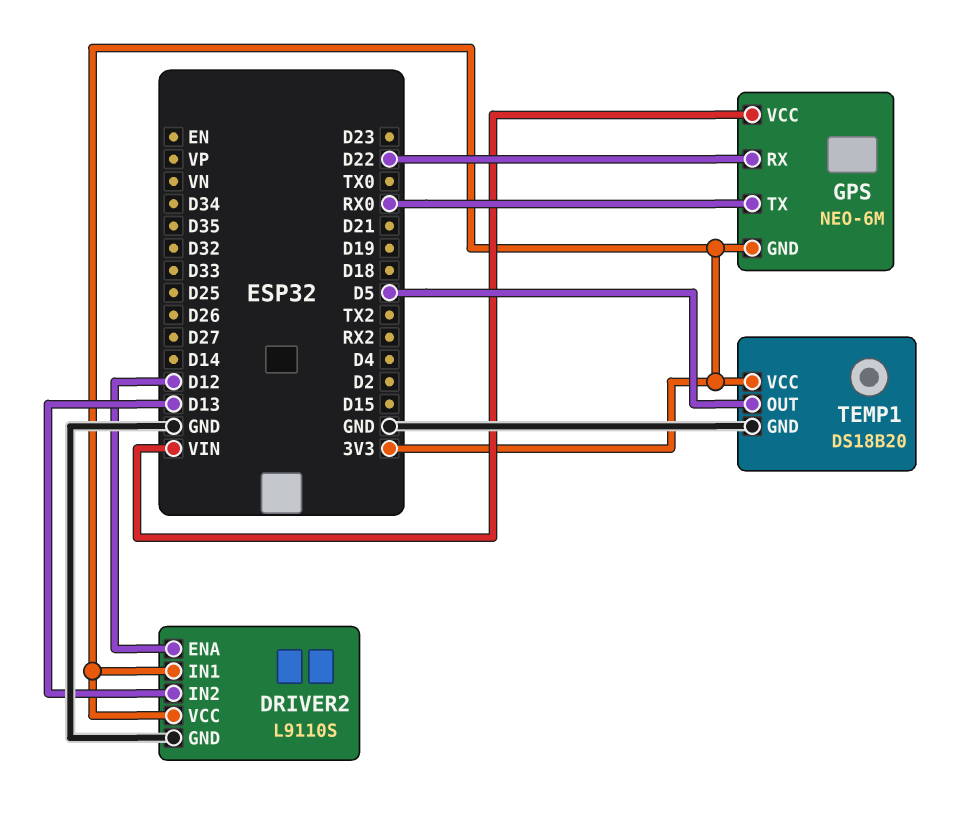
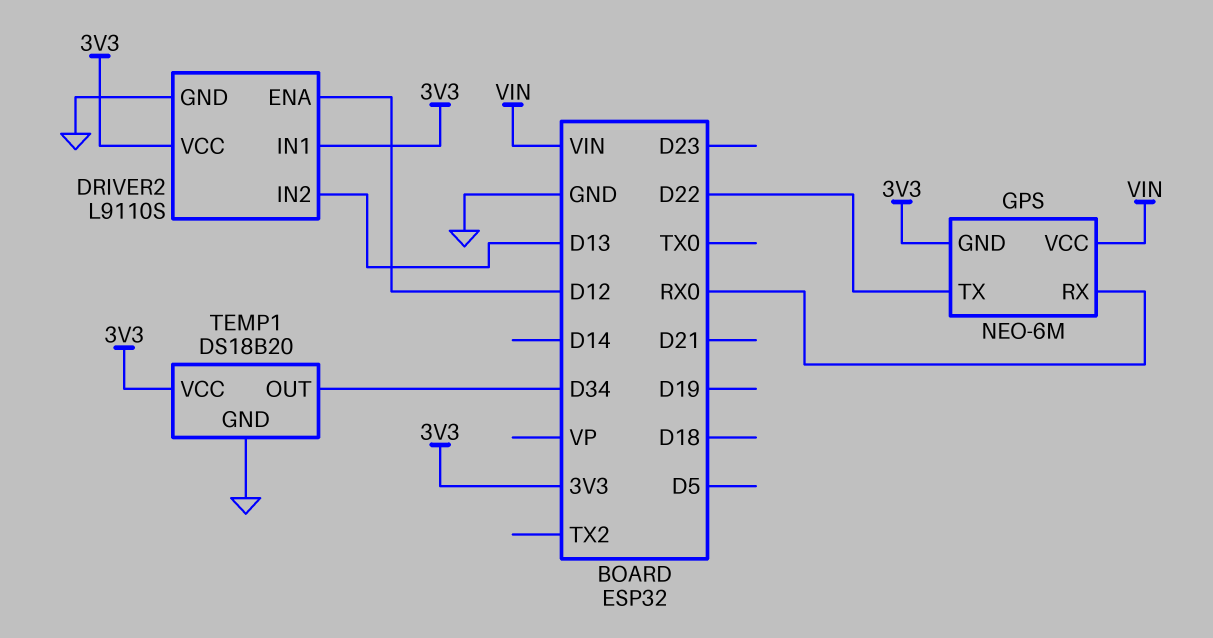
GPS pin RX: D22 -> RX0
GPS pin TX: RX0 -> D22
TEMP1 pin OUT: D5 -> D34

